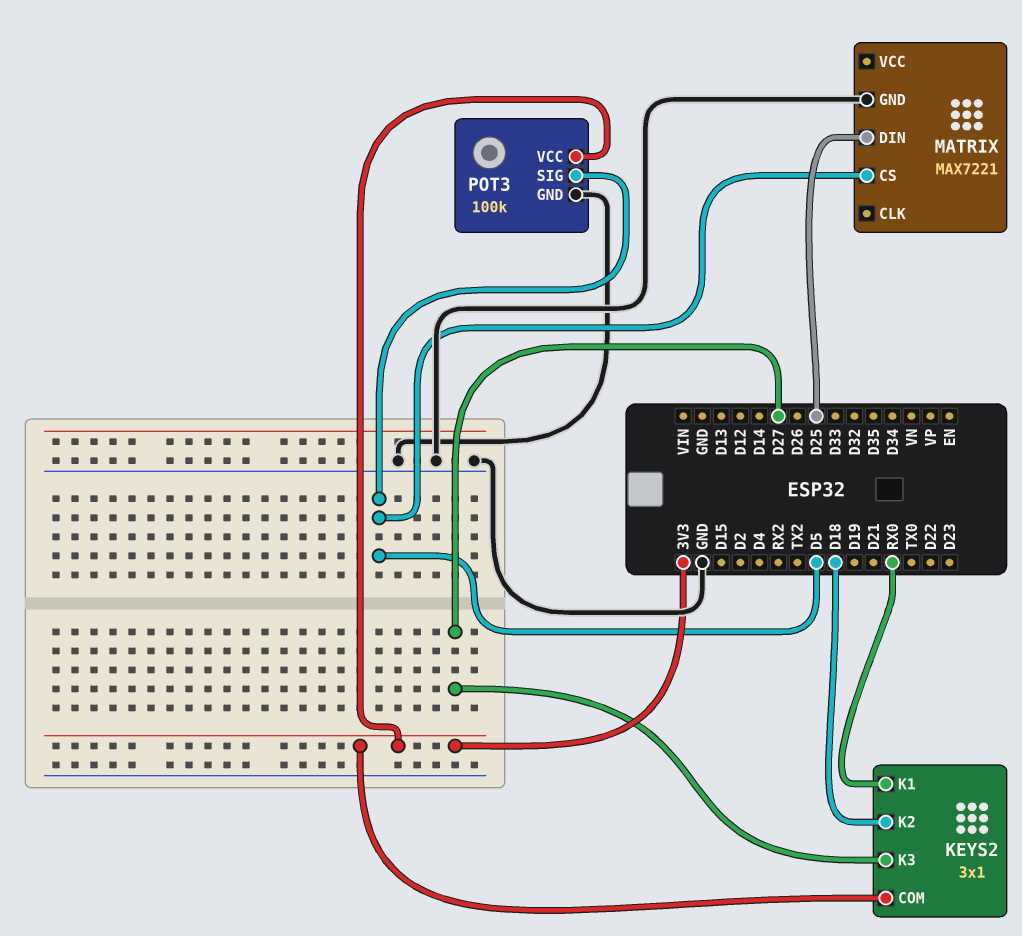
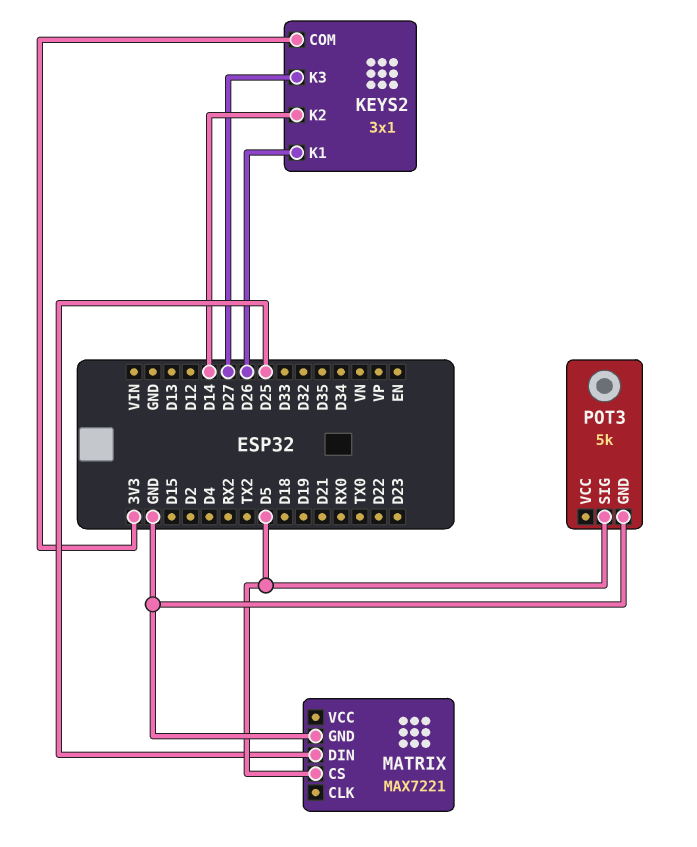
KEYS2 pin K1: RX0 -> D26
KEYS2 pin K2: D18 -> D14
POT3: 100k -> 5k
POT3 pin VCC: 3V3 -> none

